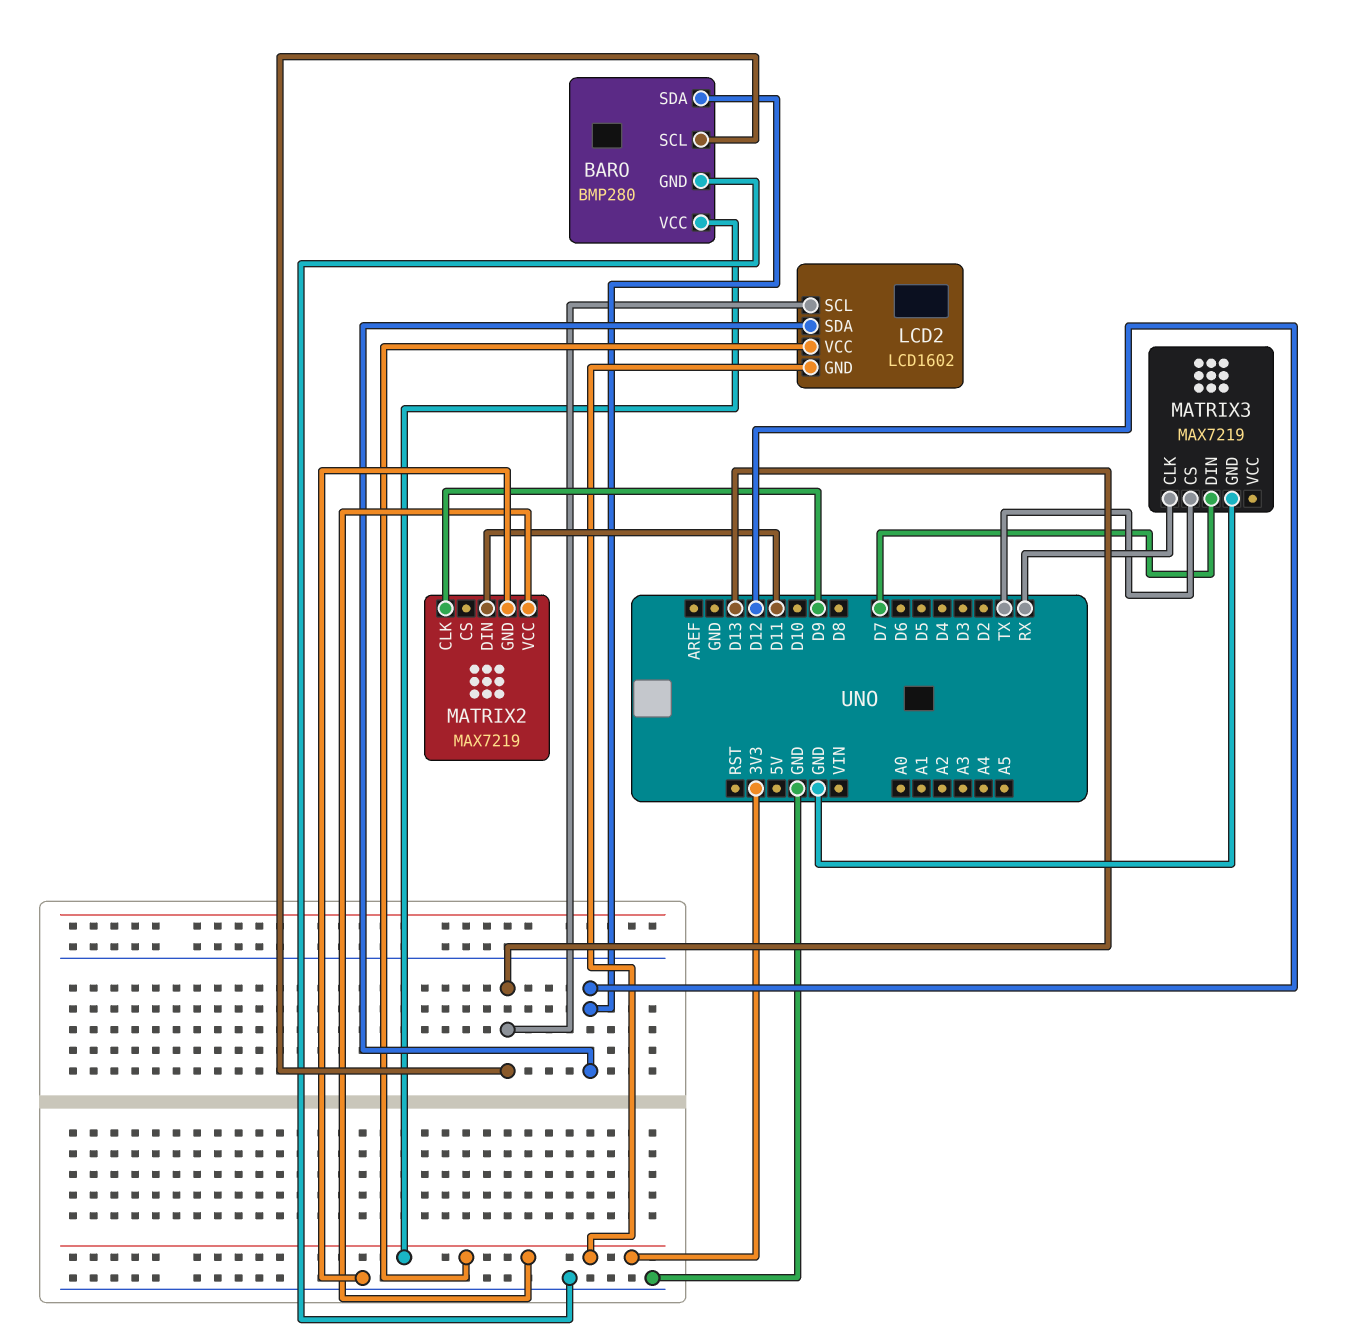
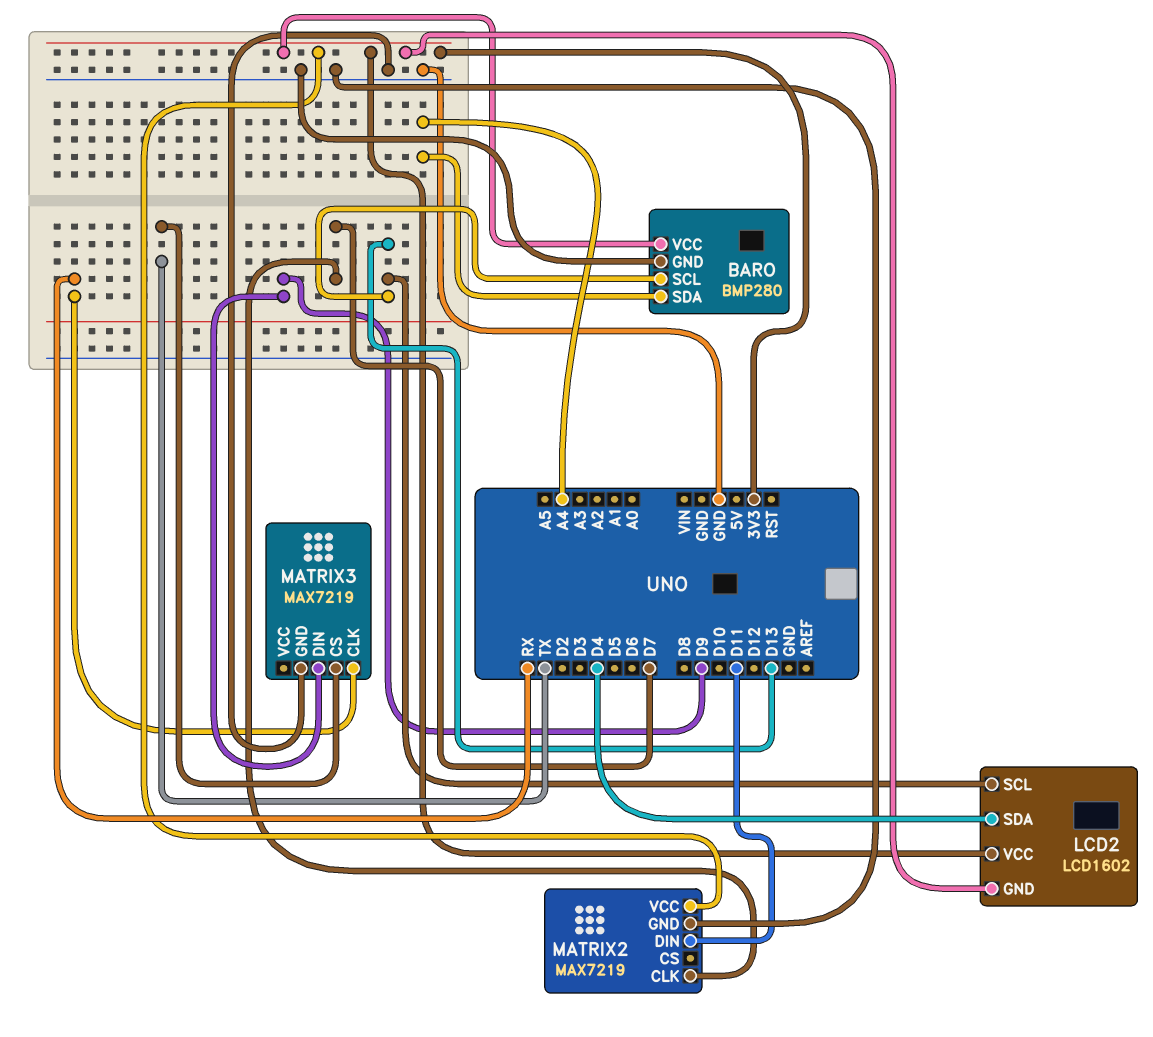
BARO pin SDA: D12 -> A4
LCD2 pin SDA: D12 -> D4
MATRIX2 pin CLK: D9 -> D7
MATRIX3 pin DIN: D7 -> D9

